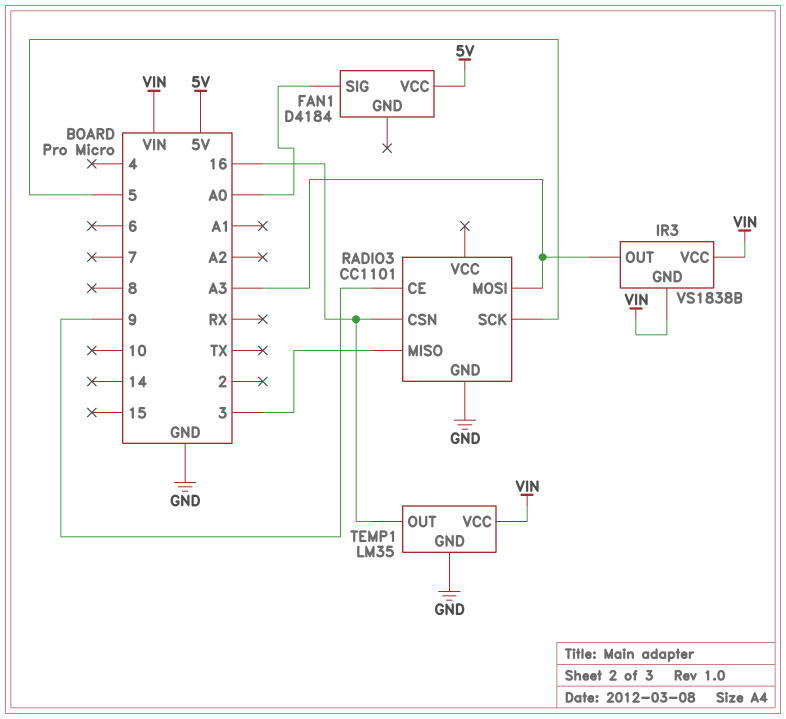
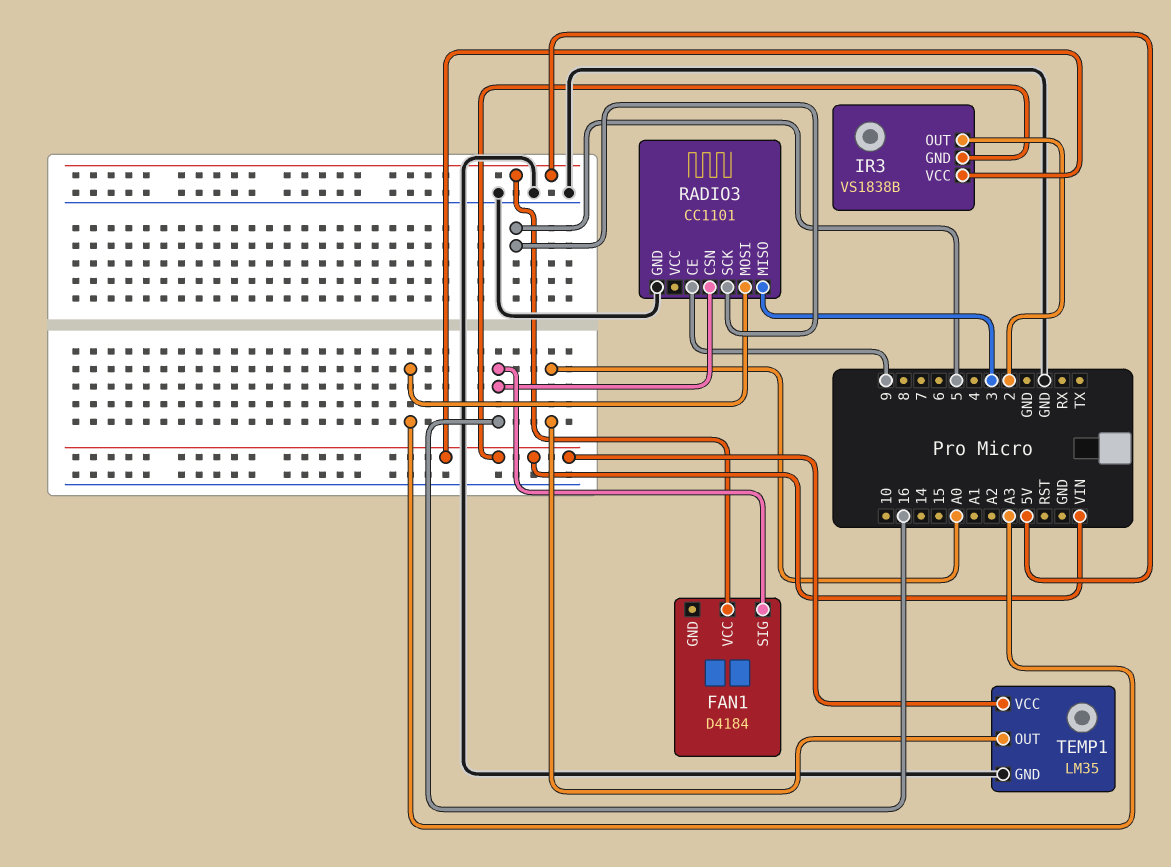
FAN1 pin SIG: A0 -> 16
IR3 pin OUT: A3 -> 2
TEMP1 pin OUT: 16 -> A0

